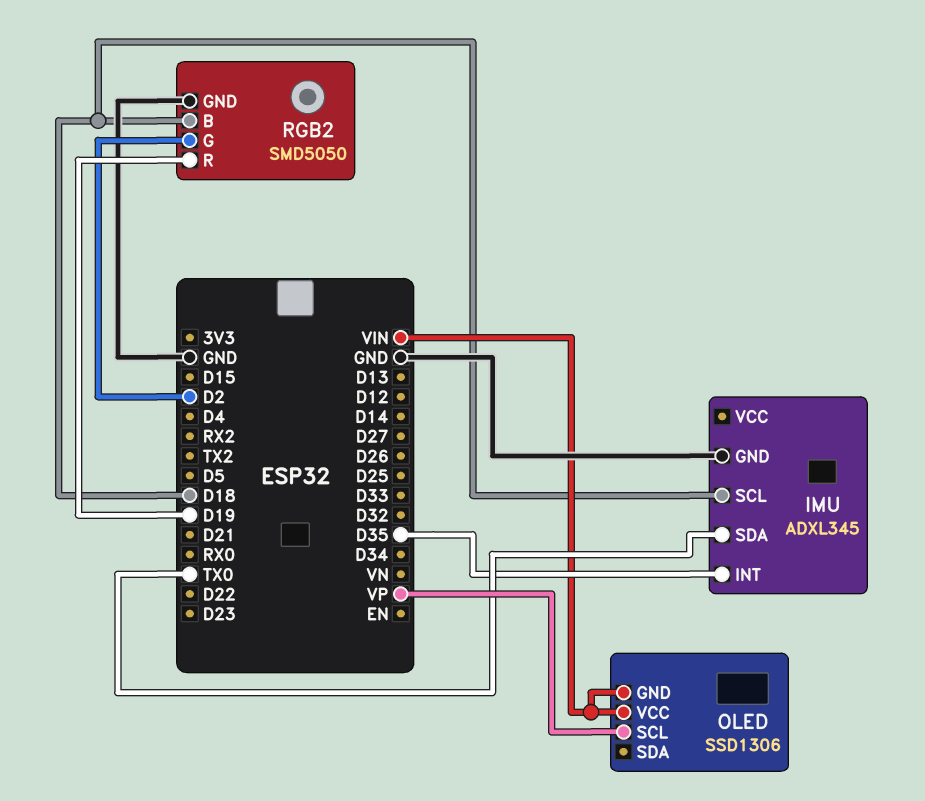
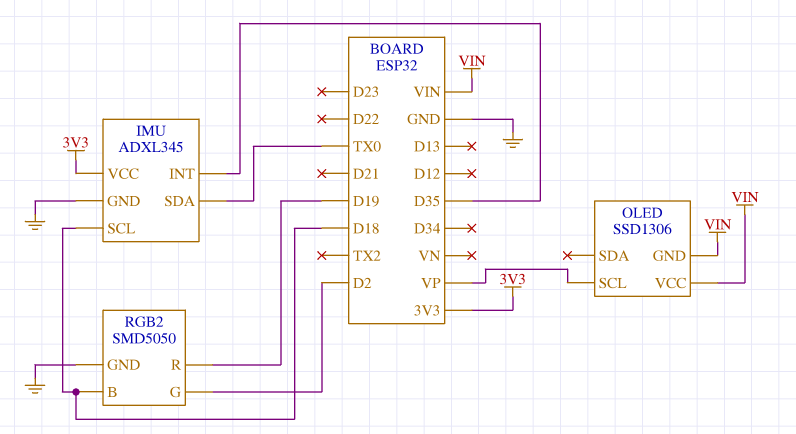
IMU pin VCC: none -> 3V3

